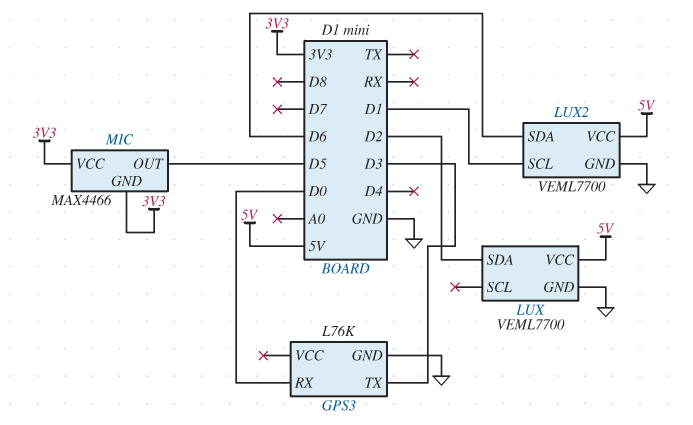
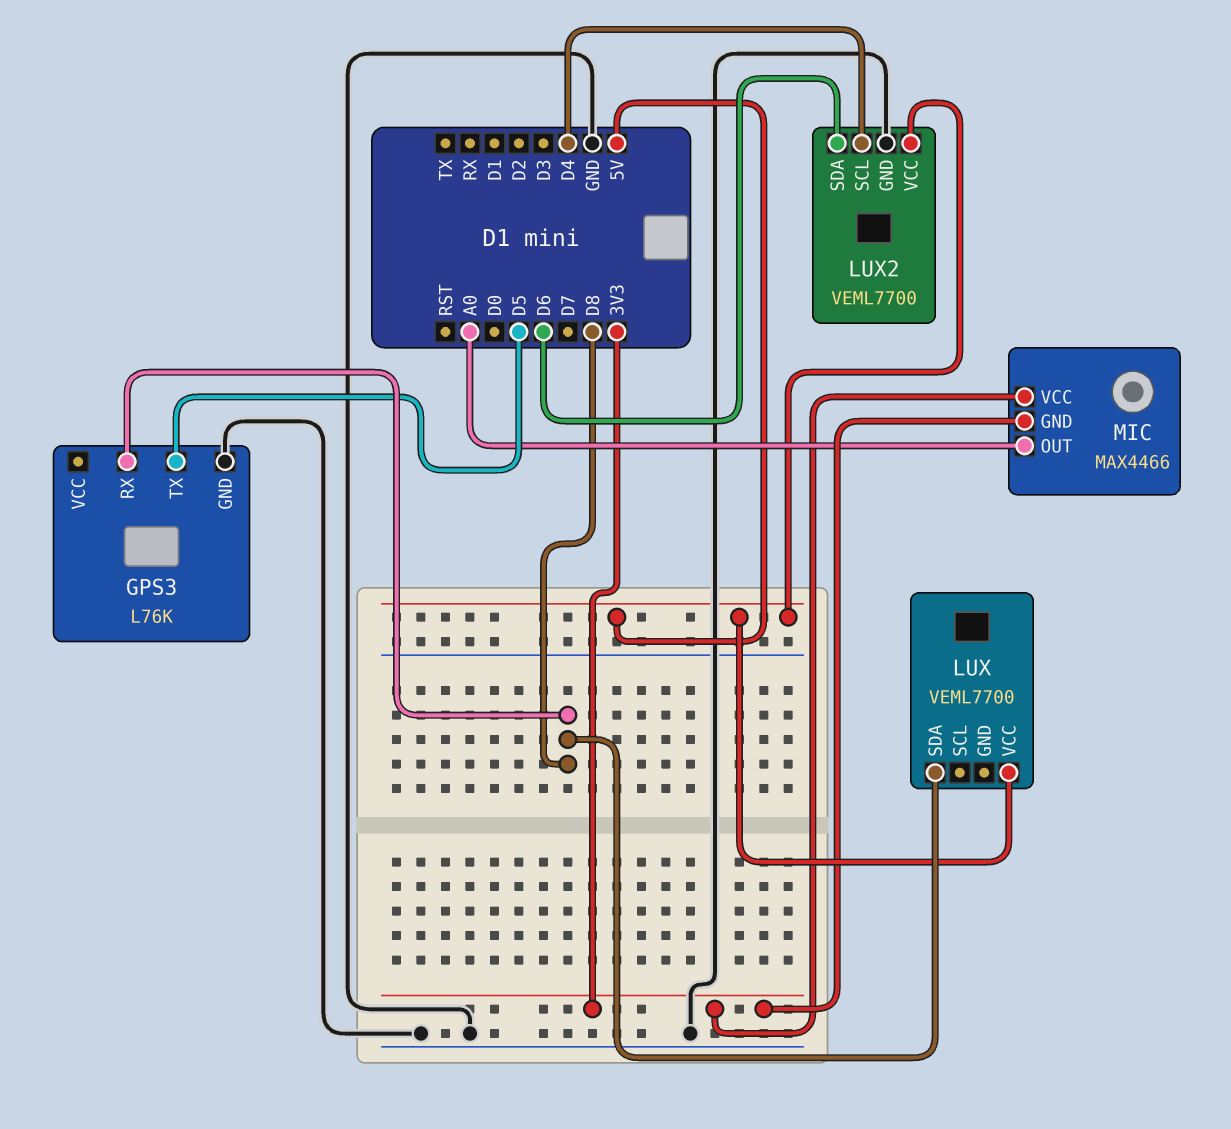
GPS3 pin RX: D0 -> D8
GPS3 pin TX: D3 -> D5
LUX pin GND: GND -> none
LUX pin SDA: D2 -> D8
LUX2 pin SCL: D1 -> D4
MIC pin OUT: D5 -> A0

